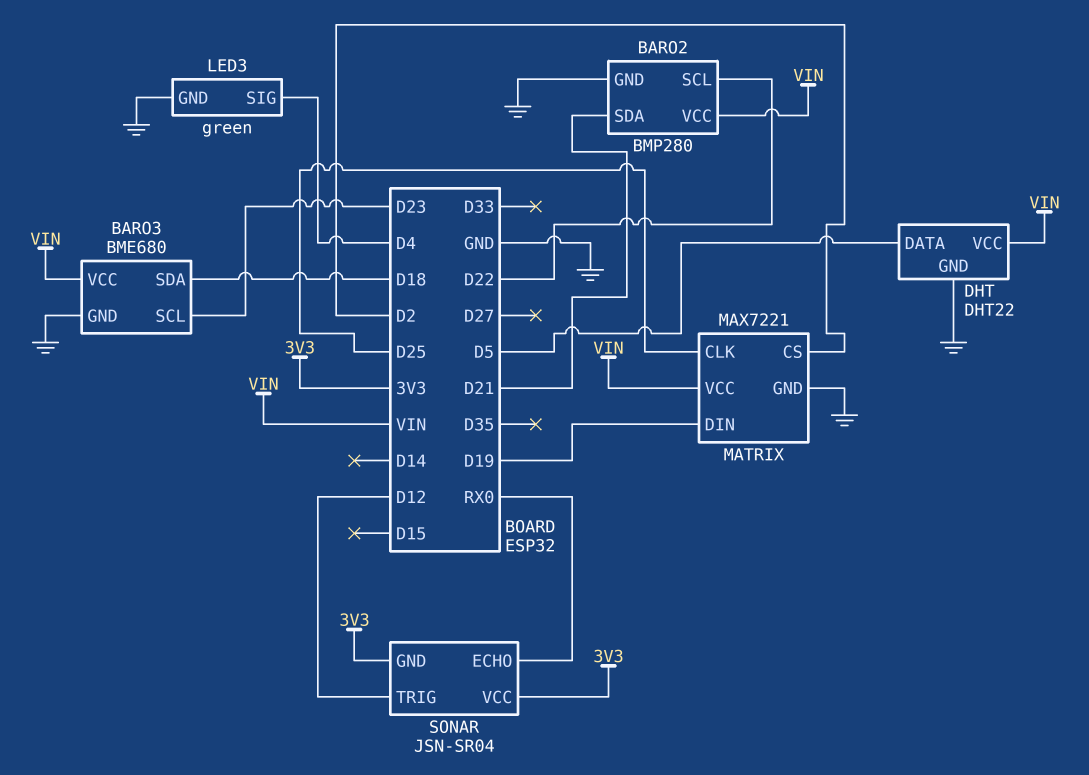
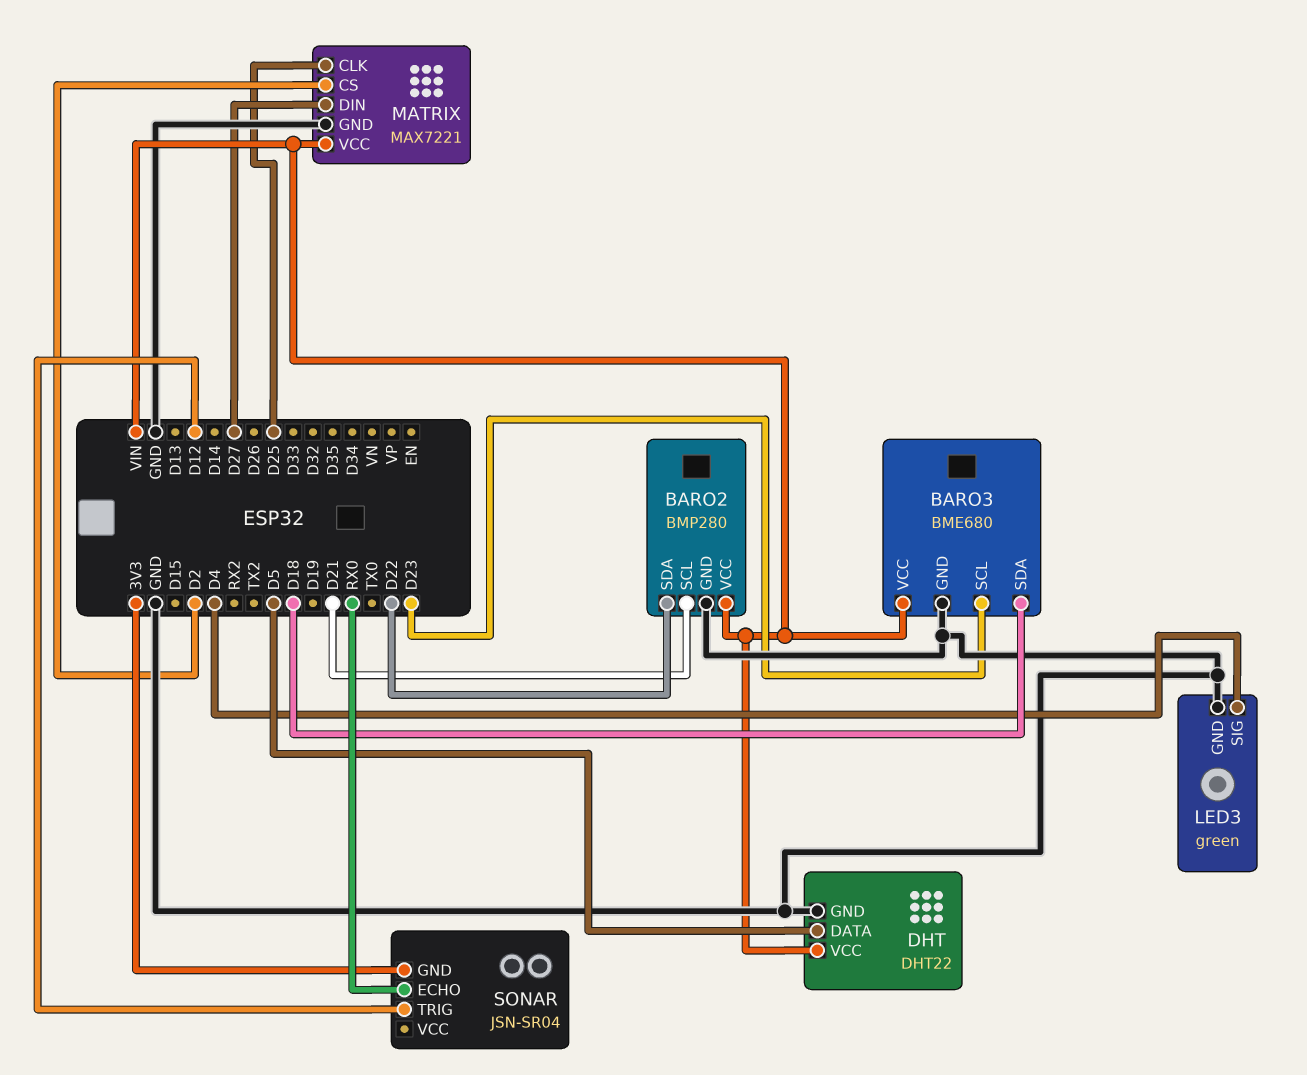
BARO2 pin SCL: D22 -> D21
BARO2 pin SDA: D21 -> D22
MATRIX pin DIN: D19 -> D27
SONAR pin VCC: 3V3 -> none

